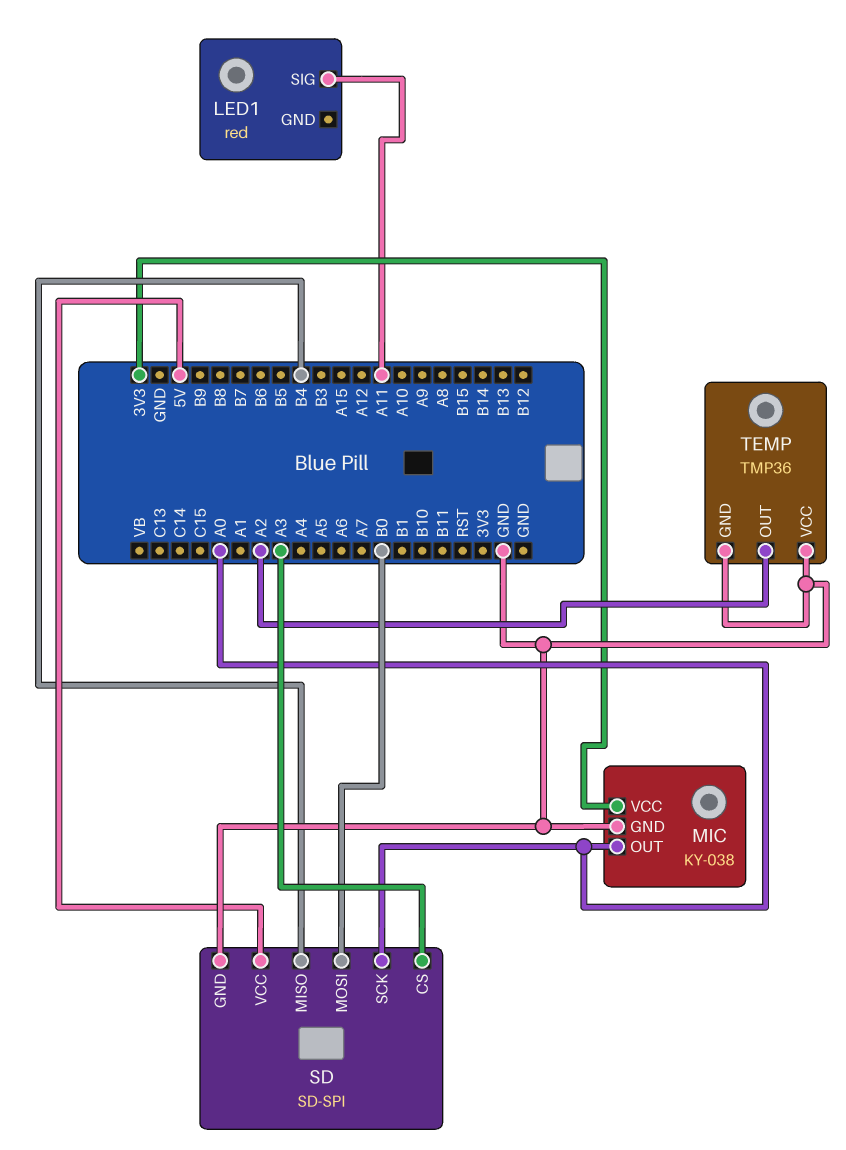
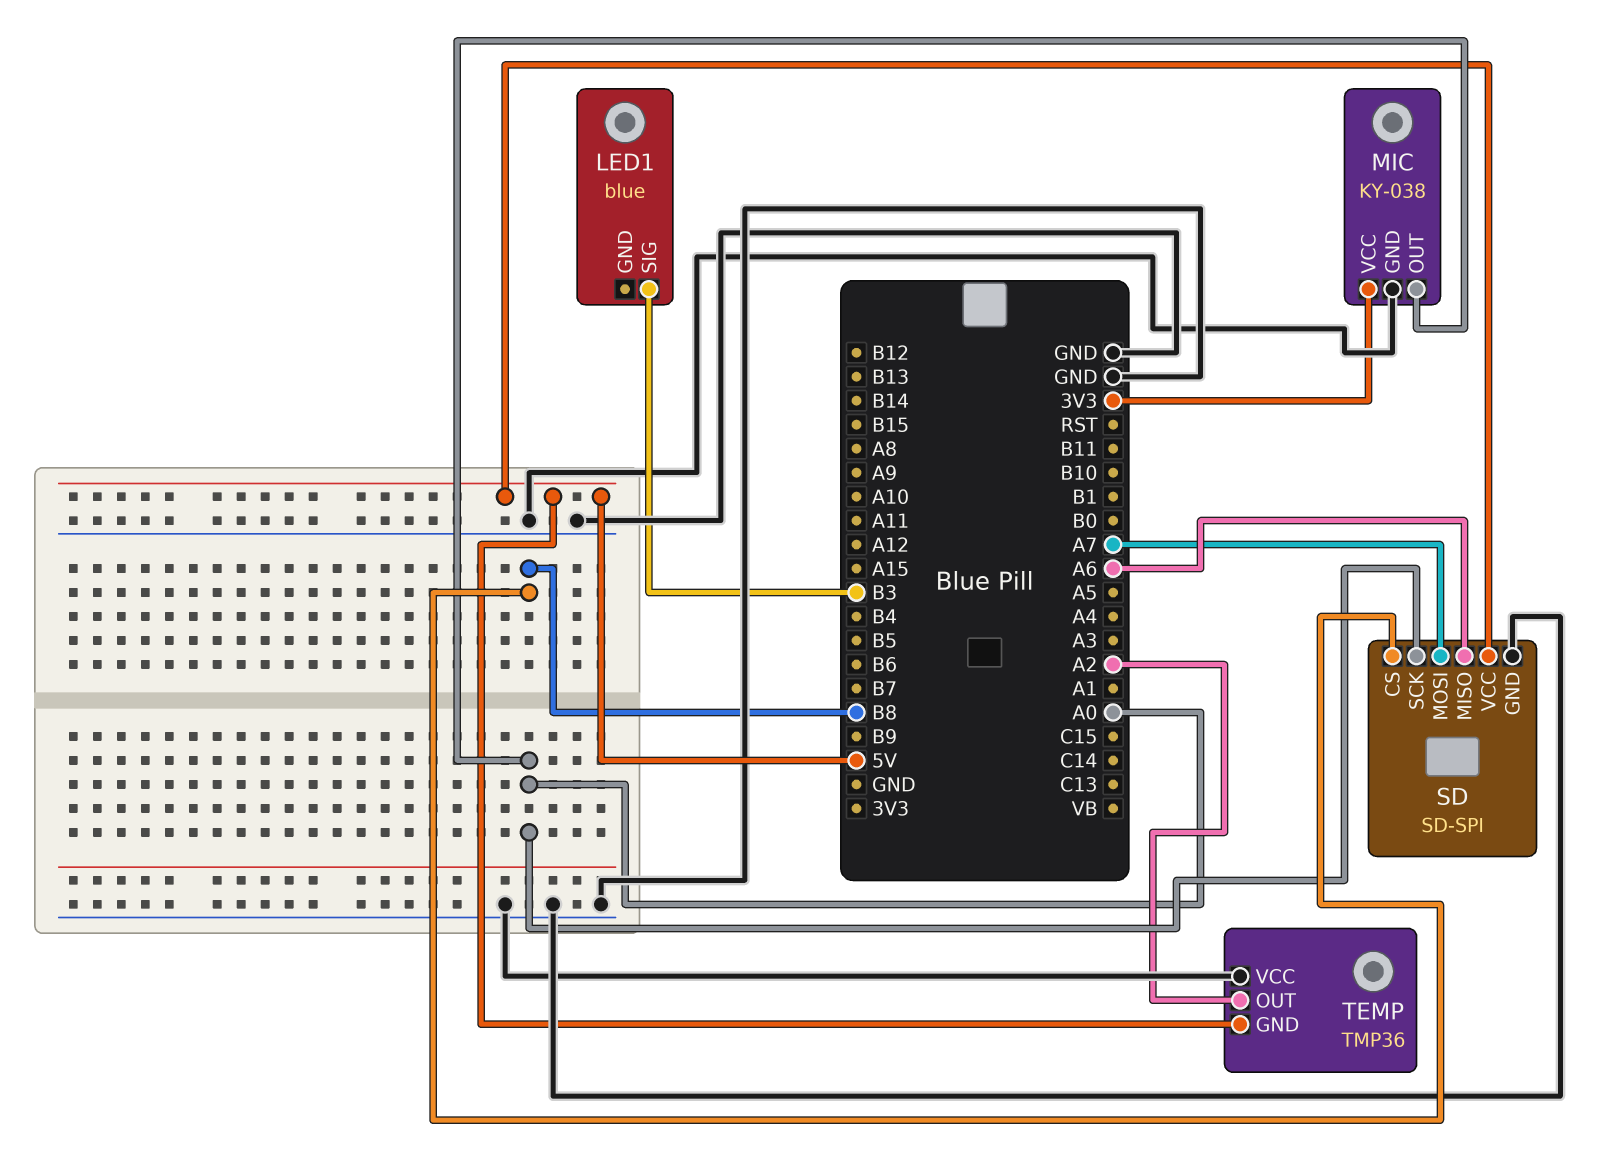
LED1: red -> blue
LED1 pin SIG: A11 -> B3
SD pin CS: A3 -> B8
SD pin MISO: B4 -> A6
SD pin MOSI: B0 -> A7
TEMP pin GND: GND -> 5V

